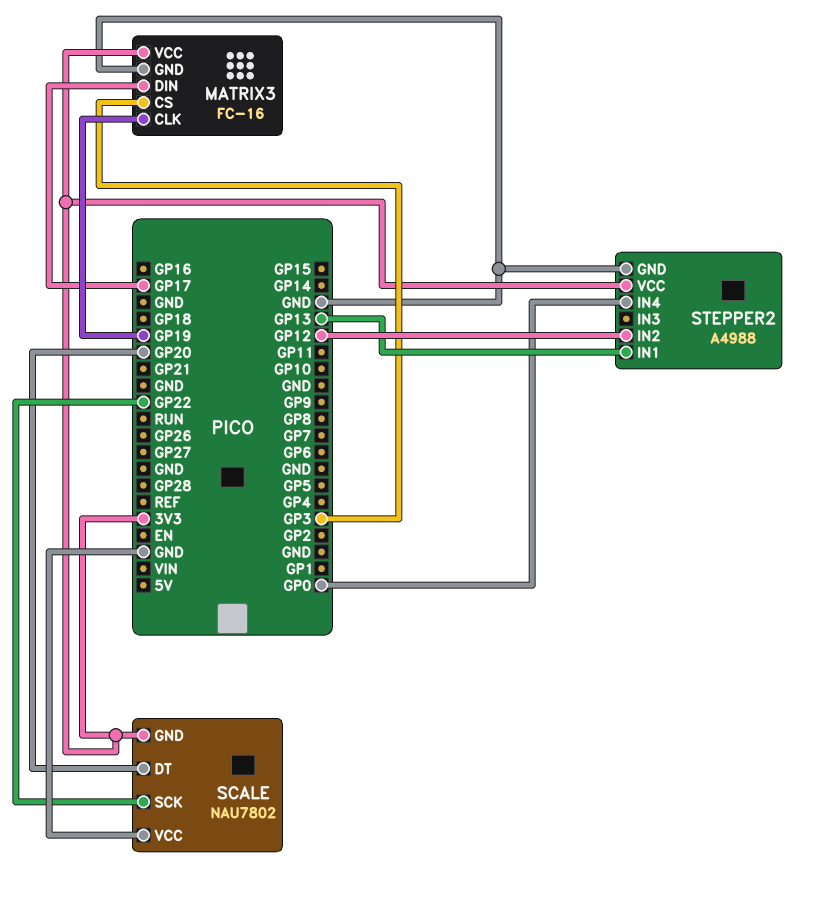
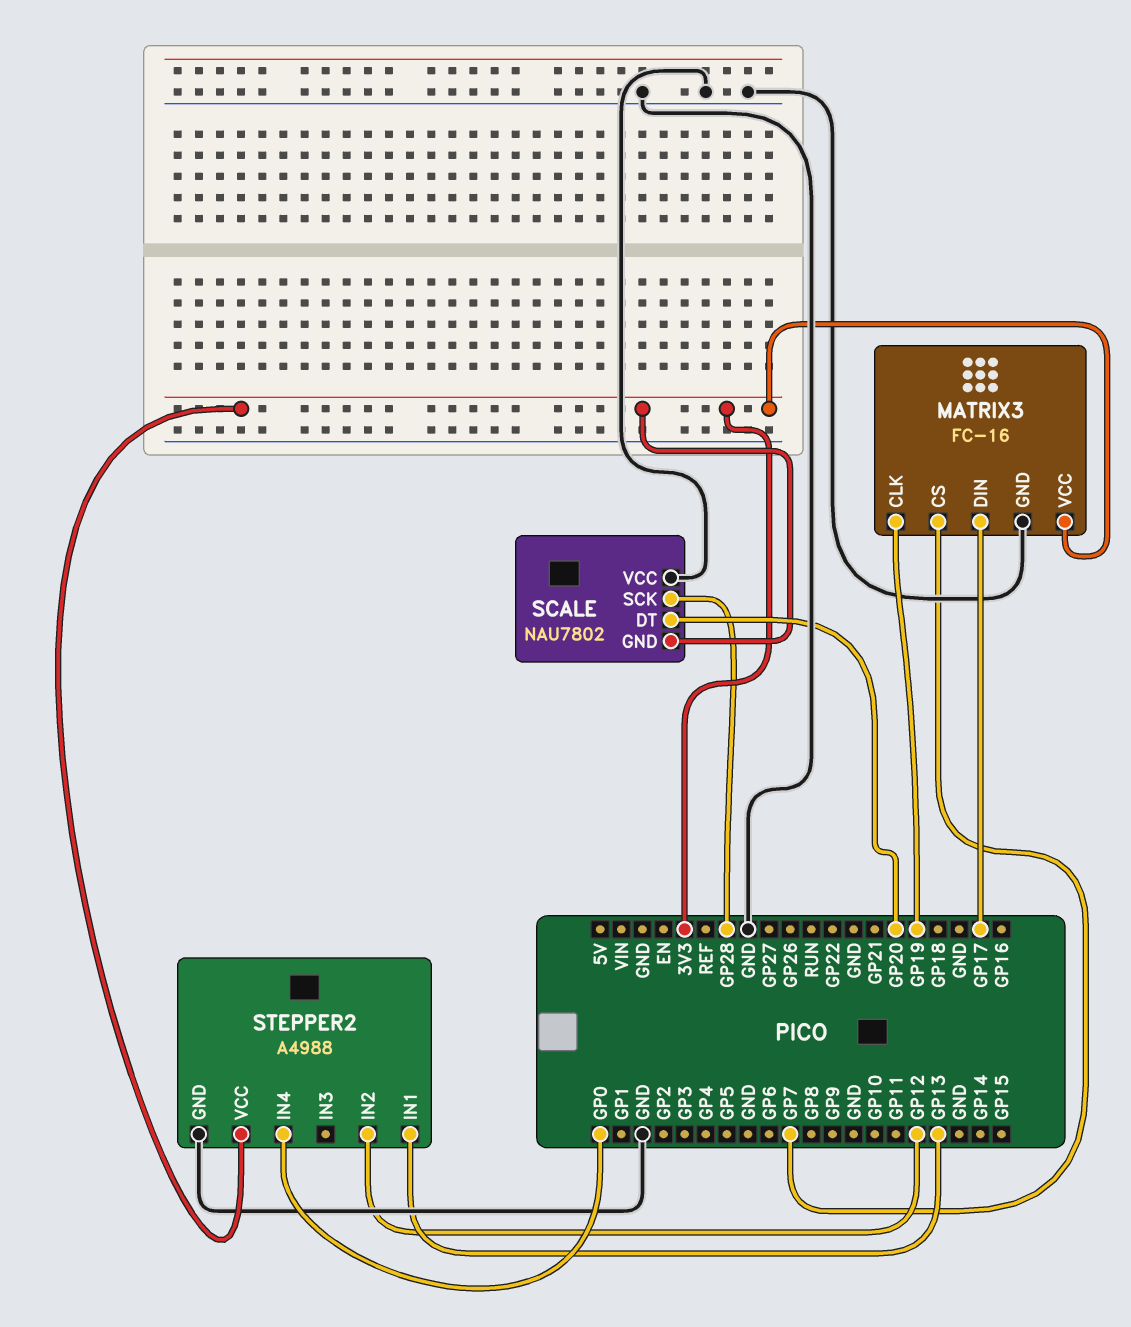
MATRIX3 pin CS: GP3 -> GP7
SCALE pin SCK: GP22 -> GP28

